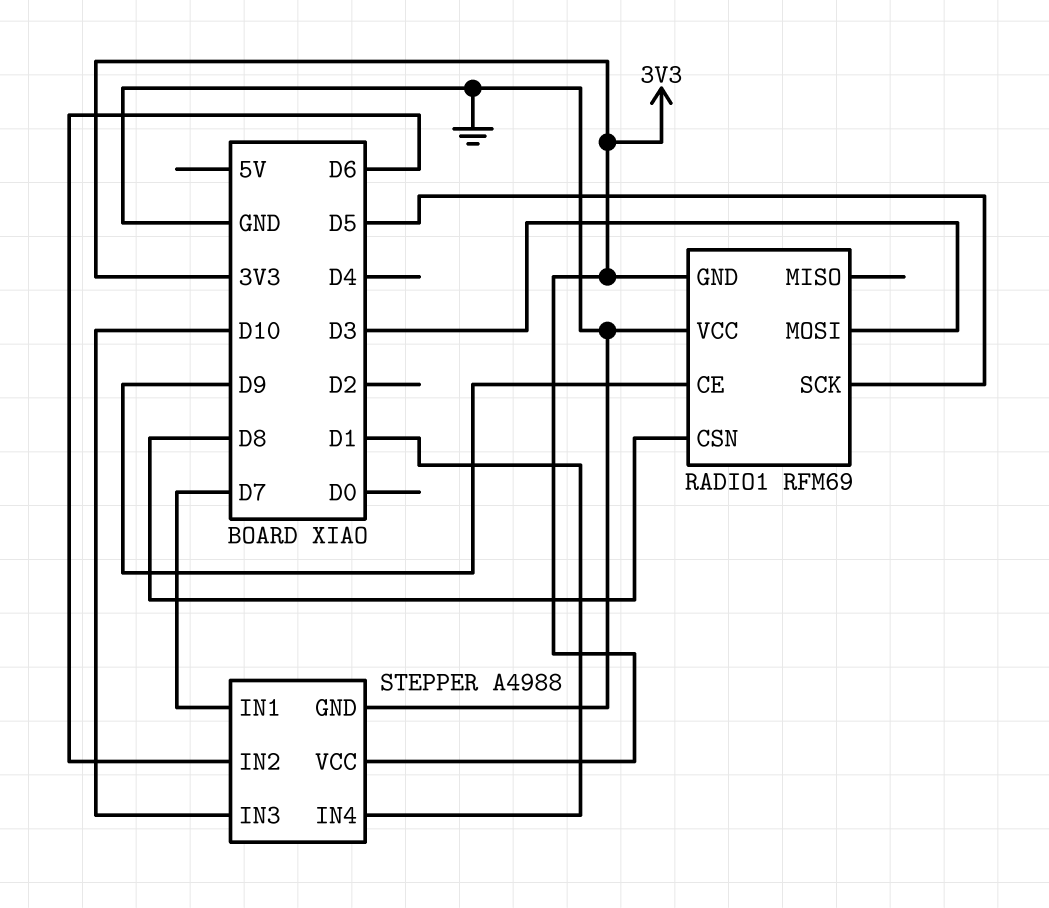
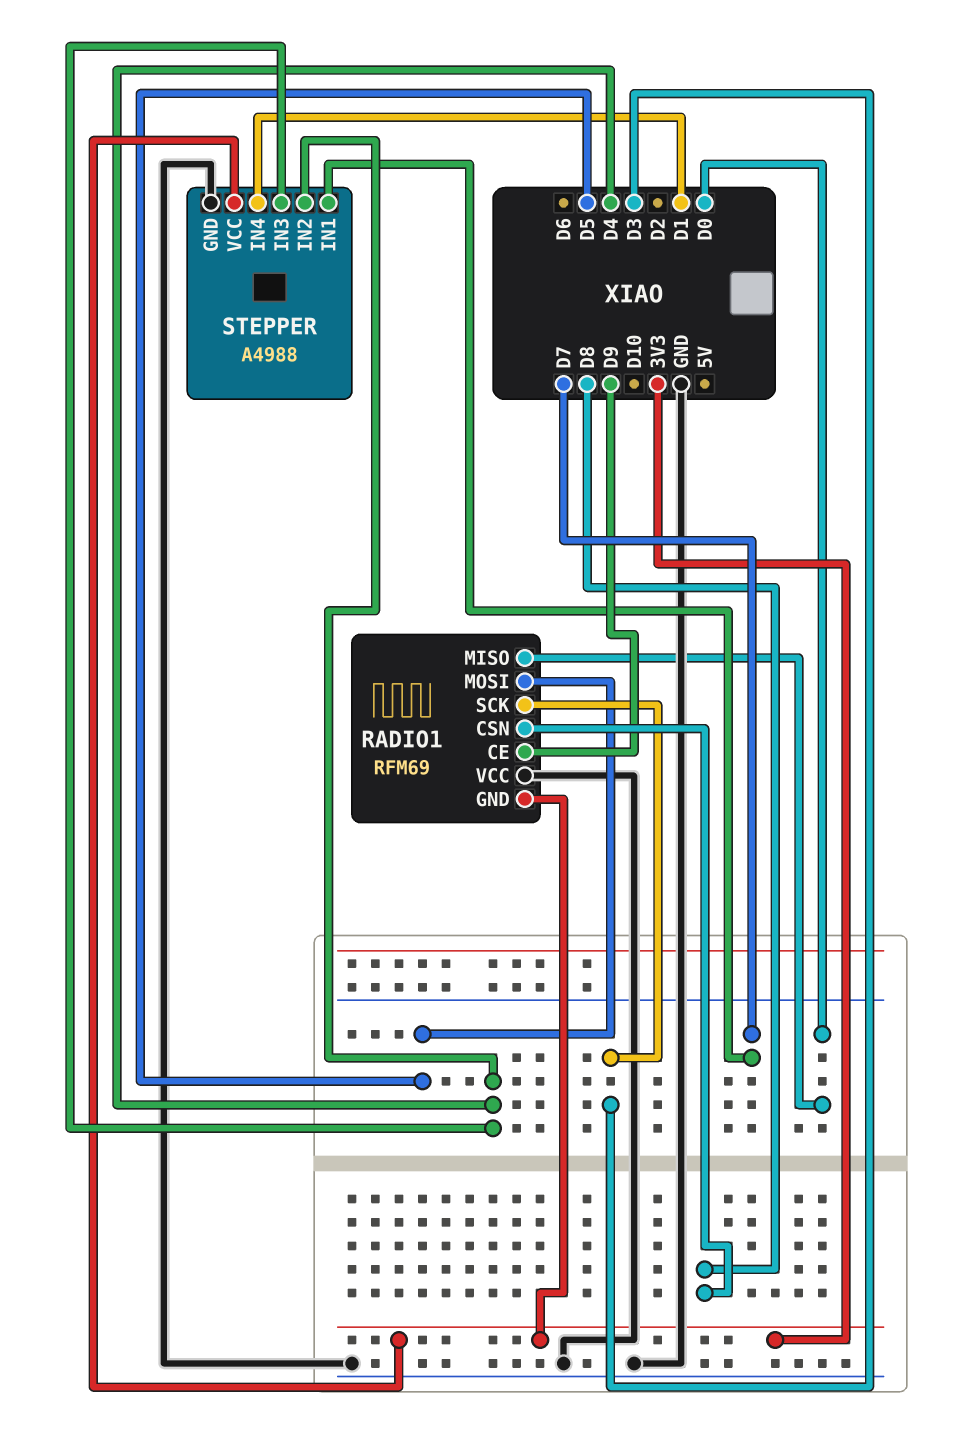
RADIO1 pin MISO: none -> D0
RADIO1 pin MOSI: D3 -> D5
RADIO1 pin SCK: D5 -> D3
STEPPER pin IN2: D6 -> D4
STEPPER pin IN3: D10 -> D4

